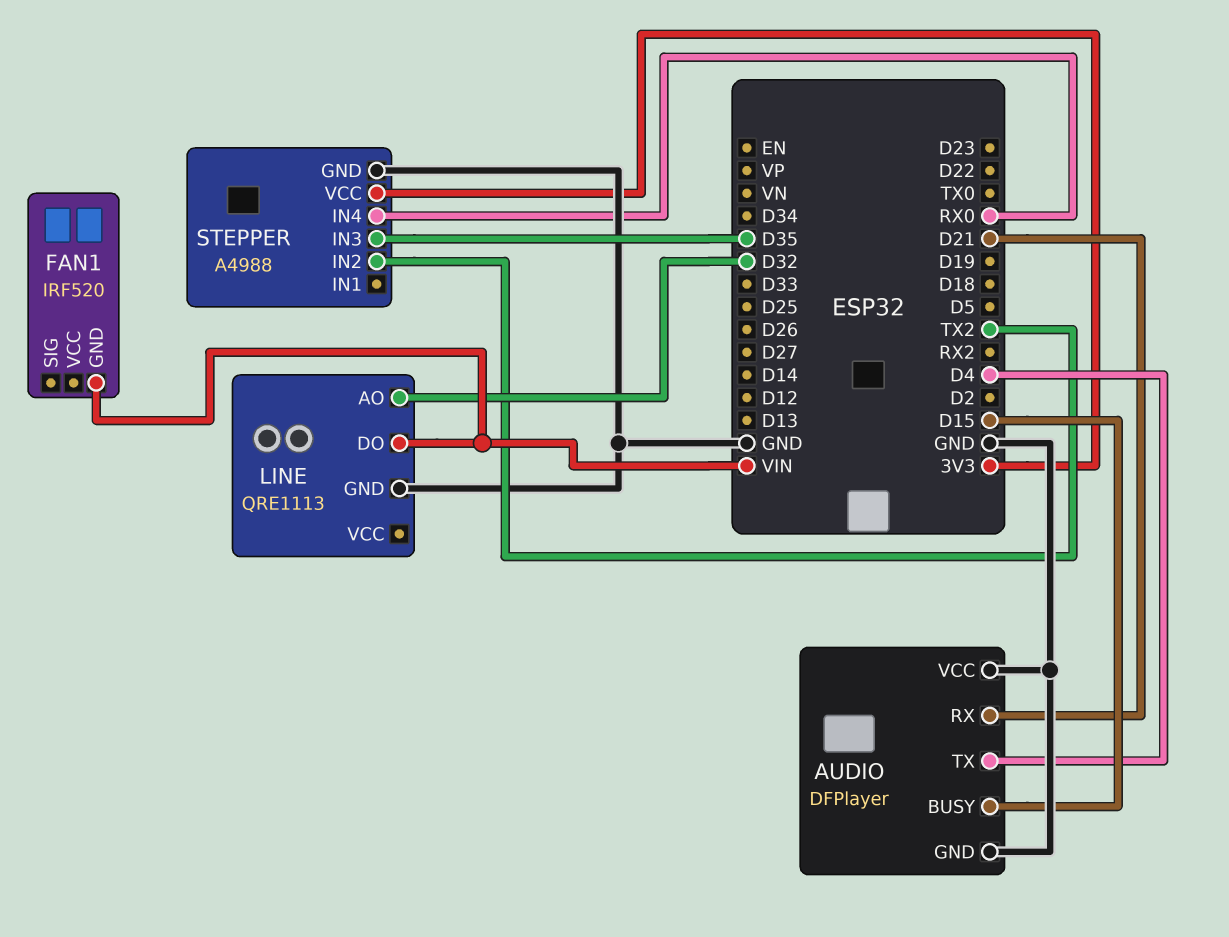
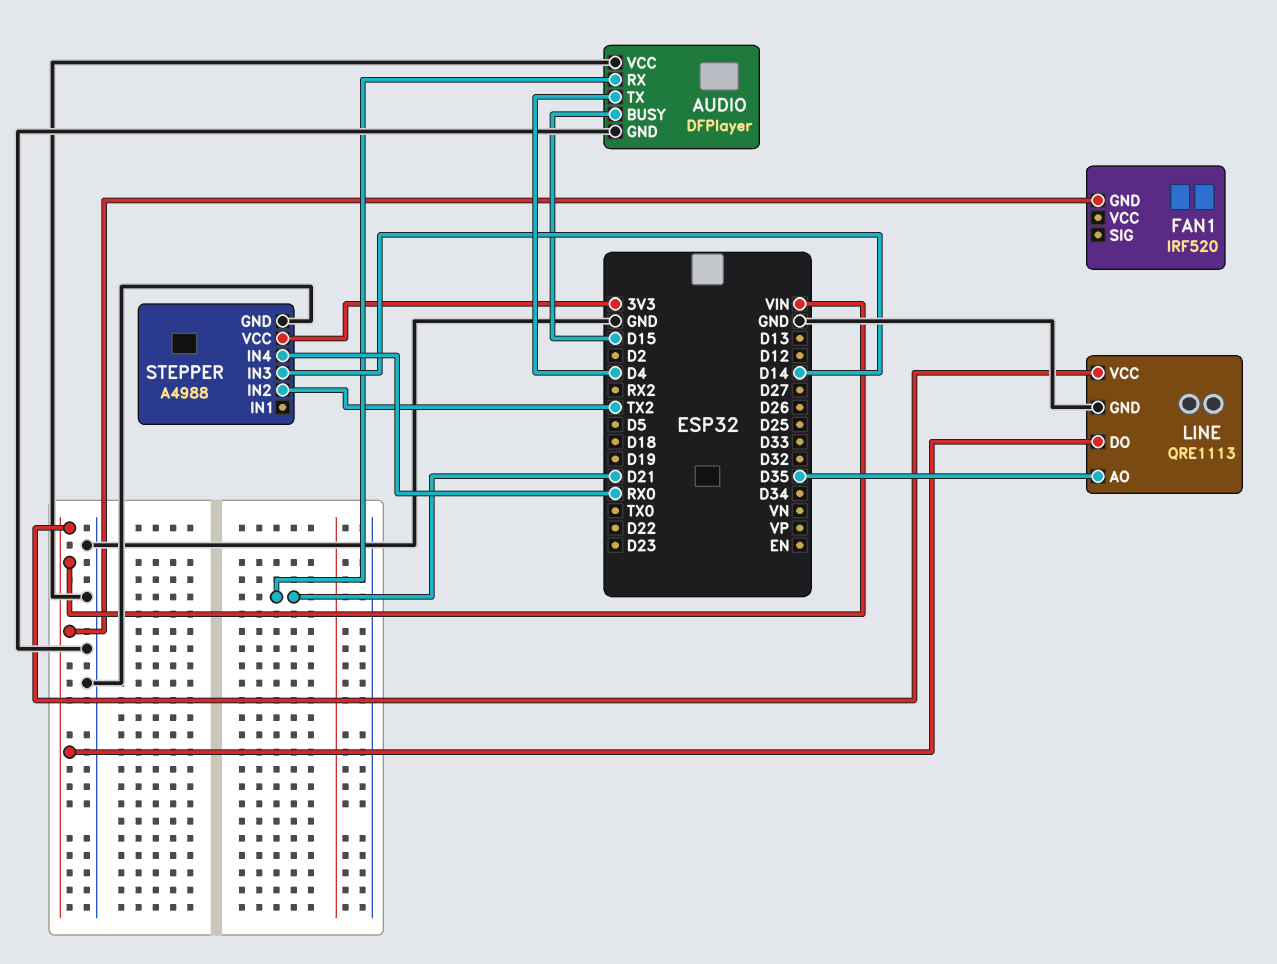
LINE pin AO: D32 -> D35
LINE pin VCC: none -> VIN
STEPPER pin IN3: D35 -> D14

